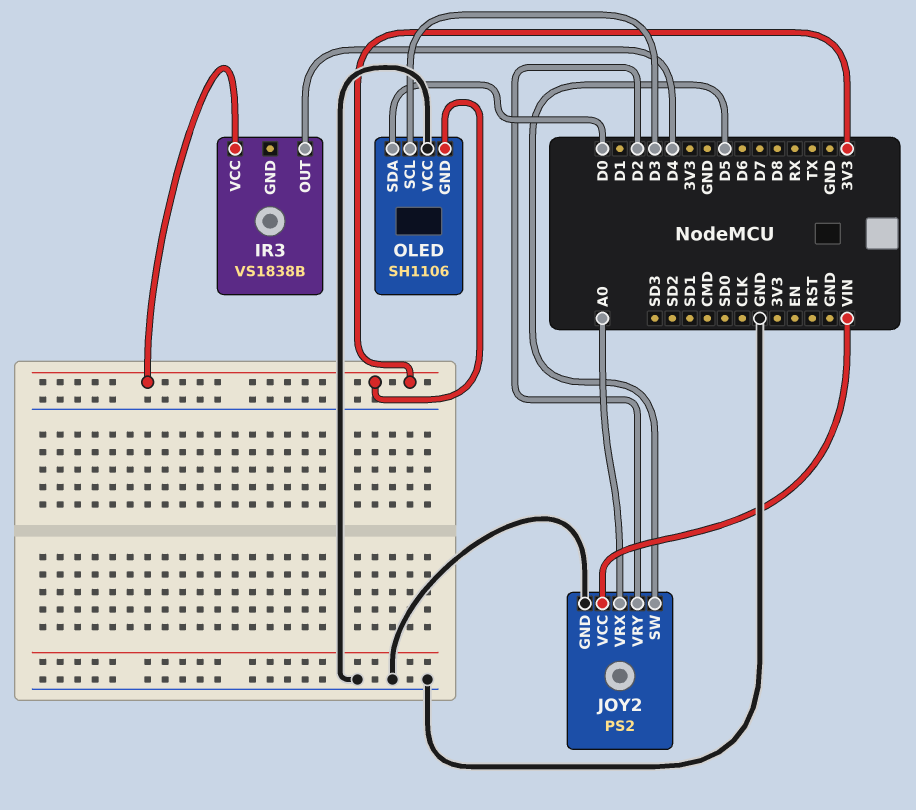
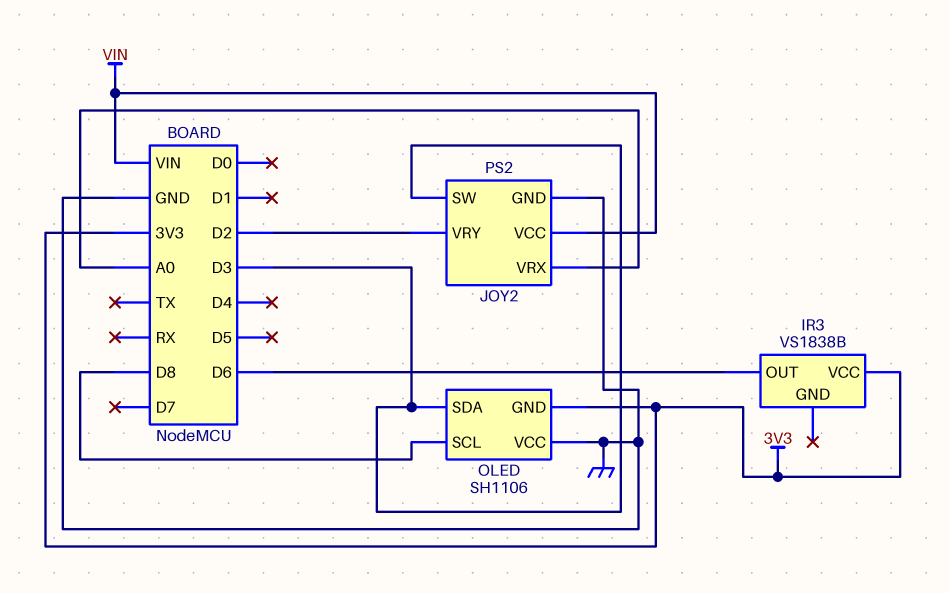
IR3 pin OUT: D4 -> D6
JOY2 pin SW: D5 -> D3
OLED pin SCL: D3 -> D8
OLED pin SDA: D0 -> D3

